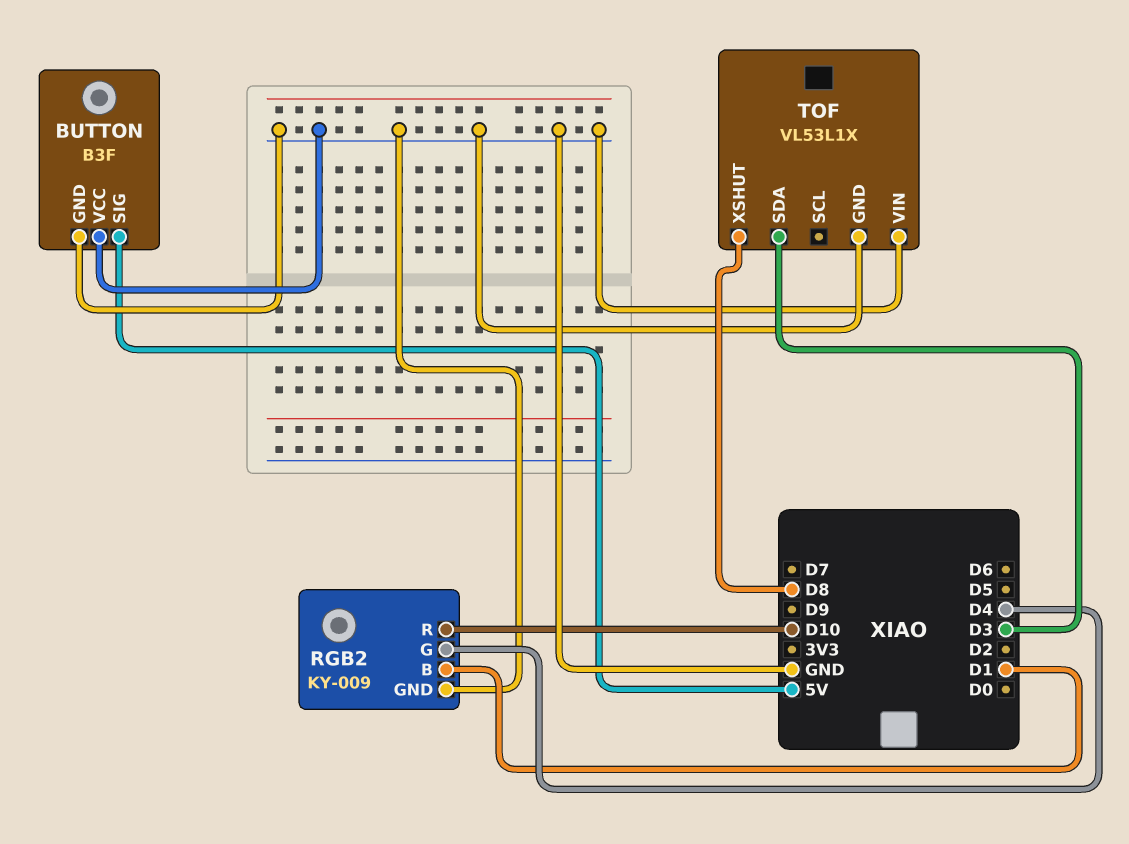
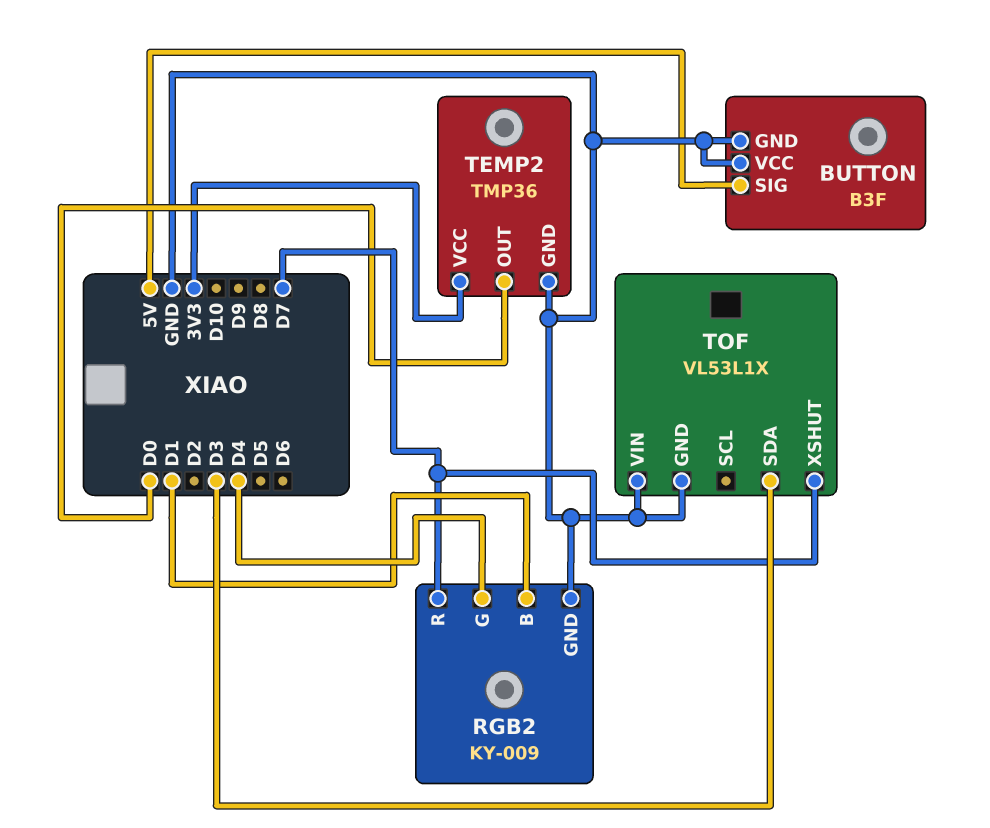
RGB2 pin R: D10 -> D7
TEMP2: none -> TMP36
TEMP2 pin GND: none -> GND
TEMP2 pin OUT: none -> D0
TEMP2 pin VCC: none -> 3V3
TOF pin XSHUT: D8 -> D7

